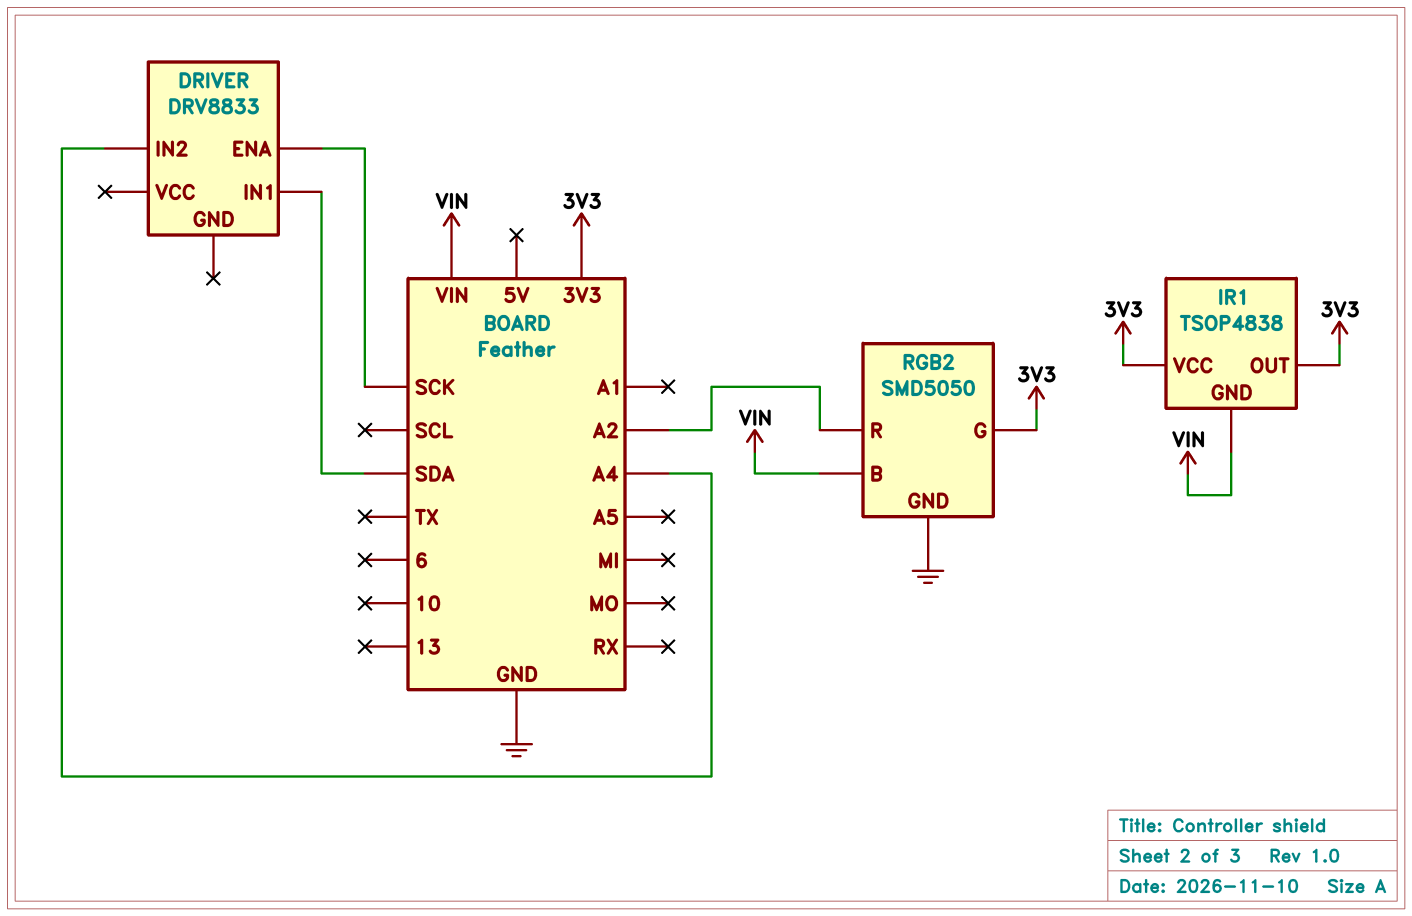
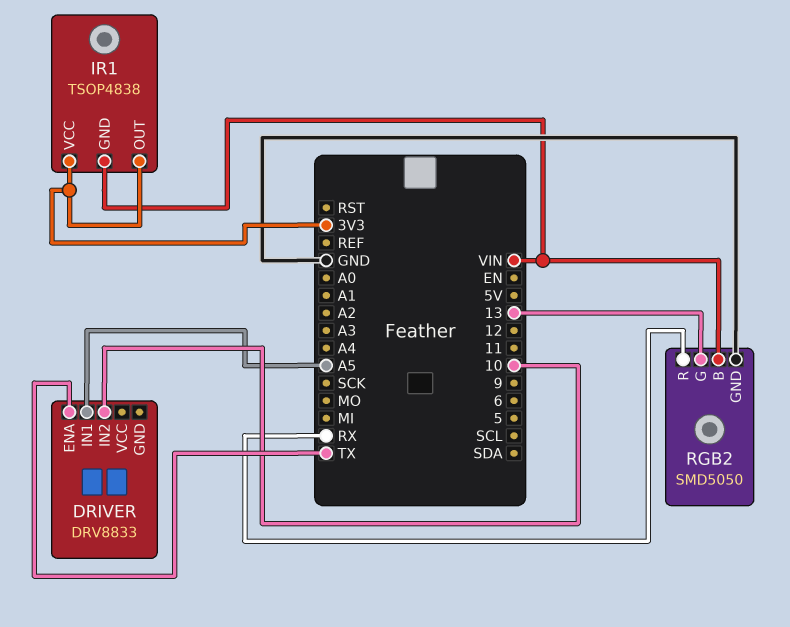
DRIVER pin ENA: SCK -> TX
DRIVER pin IN1: SDA -> A5
DRIVER pin IN2: A4 -> 10
RGB2 pin G: 3V3 -> 13
RGB2 pin R: A2 -> RX

